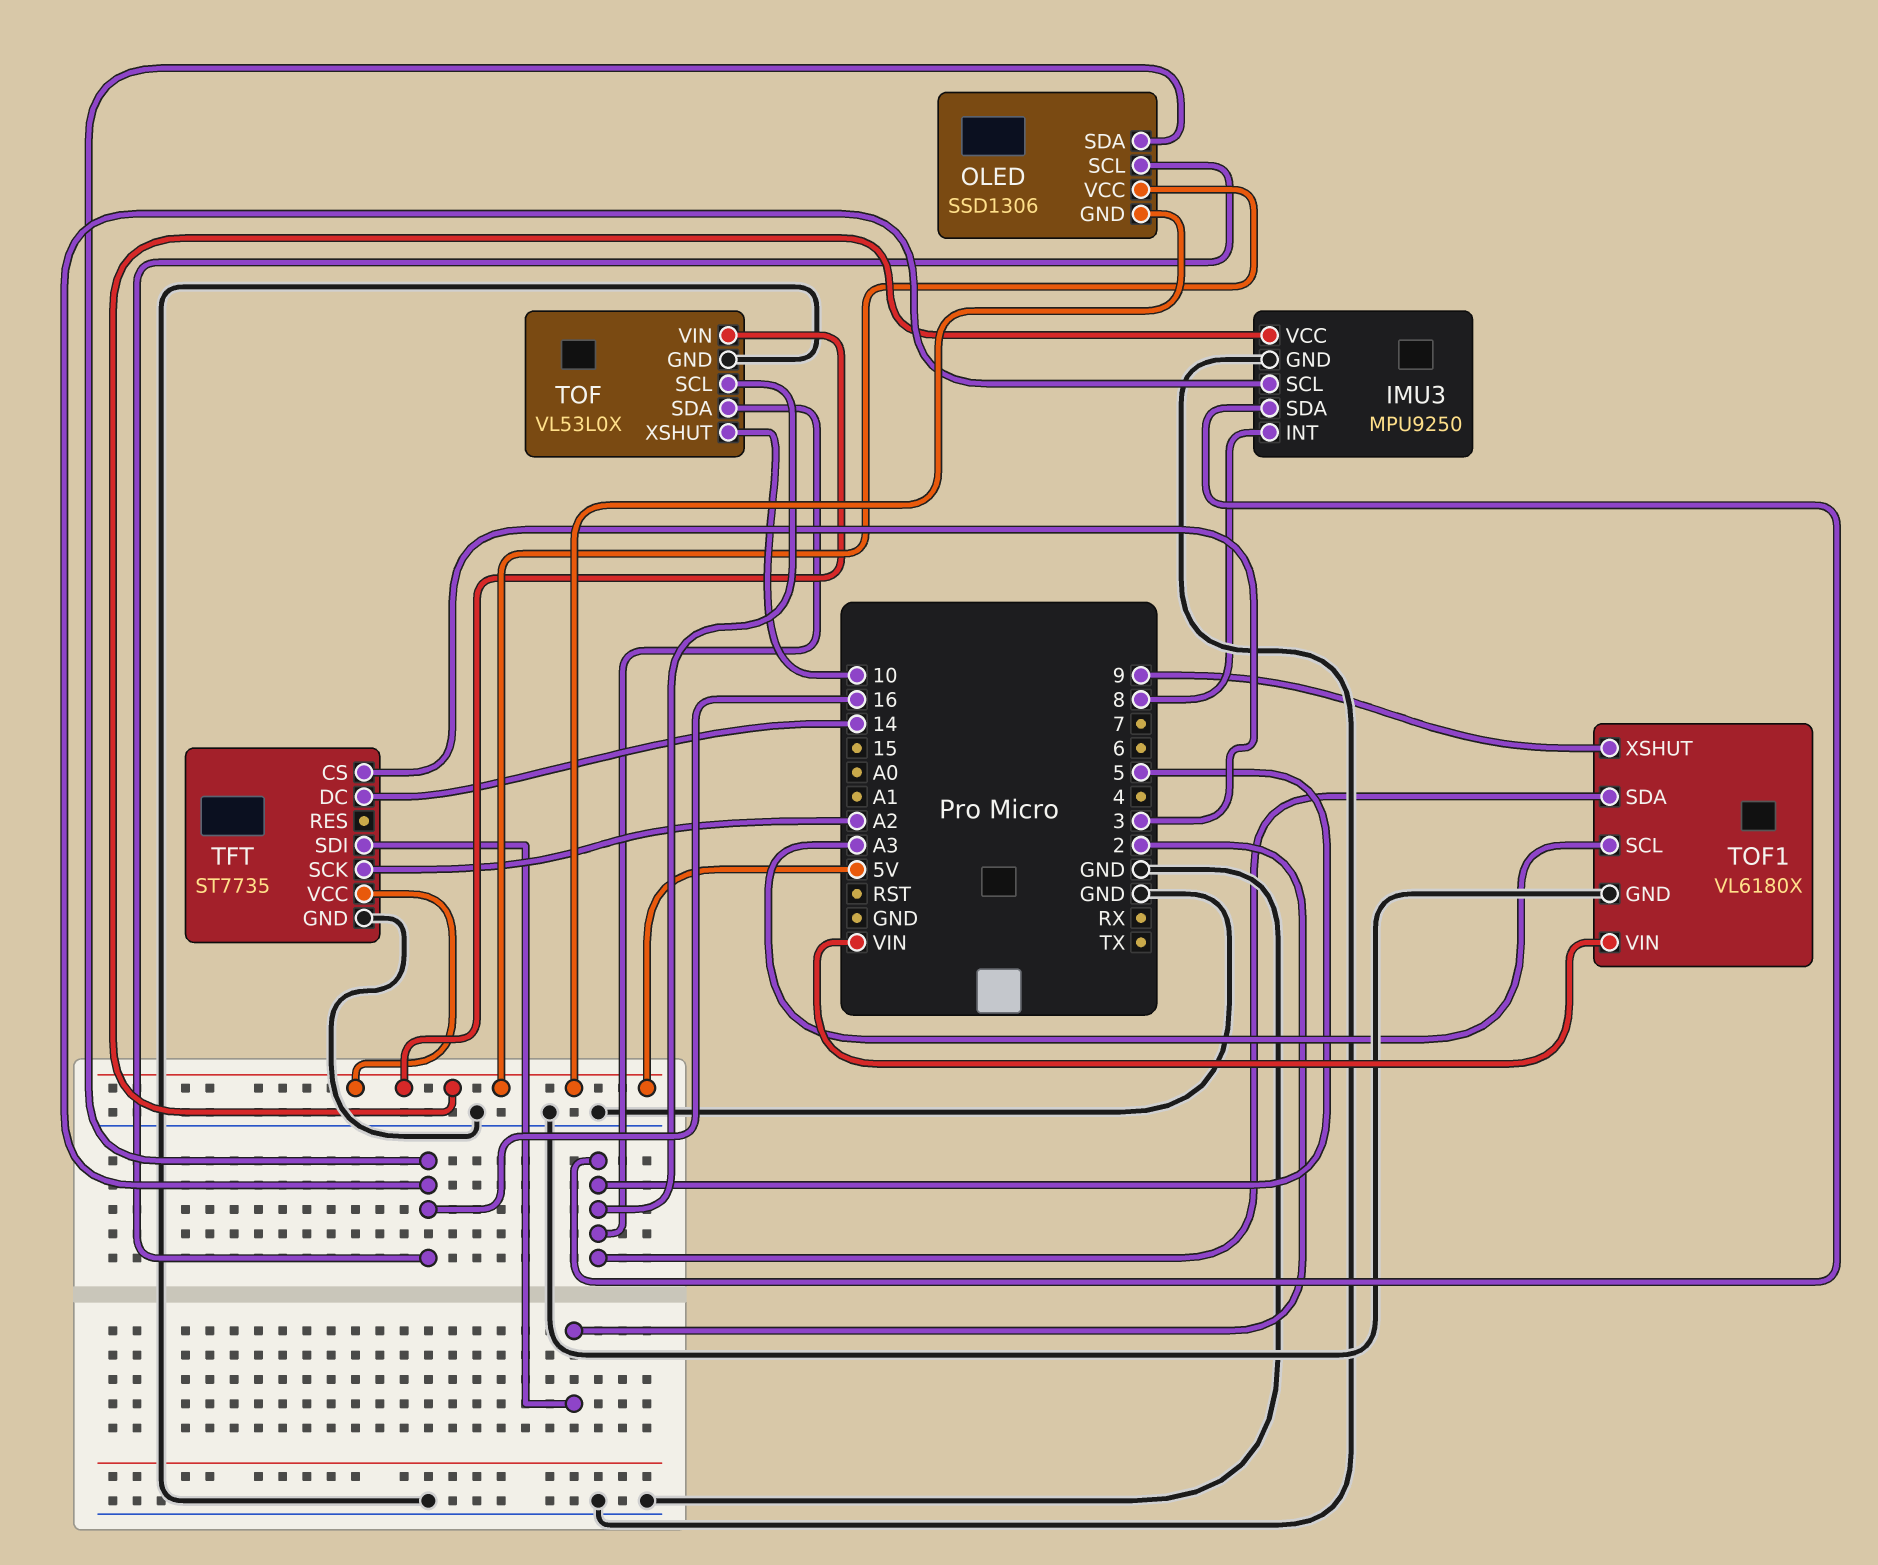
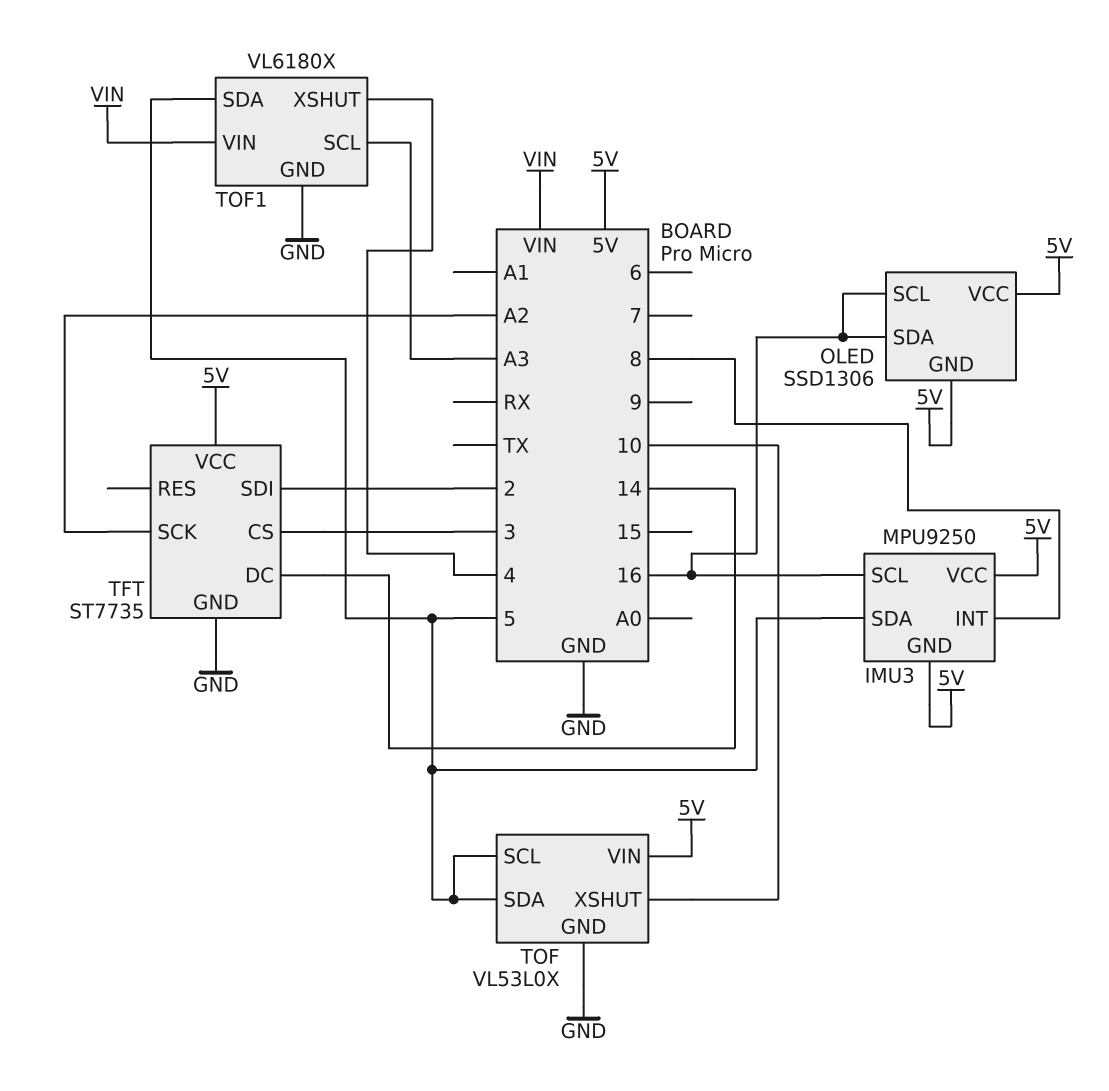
IMU3 pin GND: GND -> 5V
TOF1 pin XSHUT: 9 -> 4

